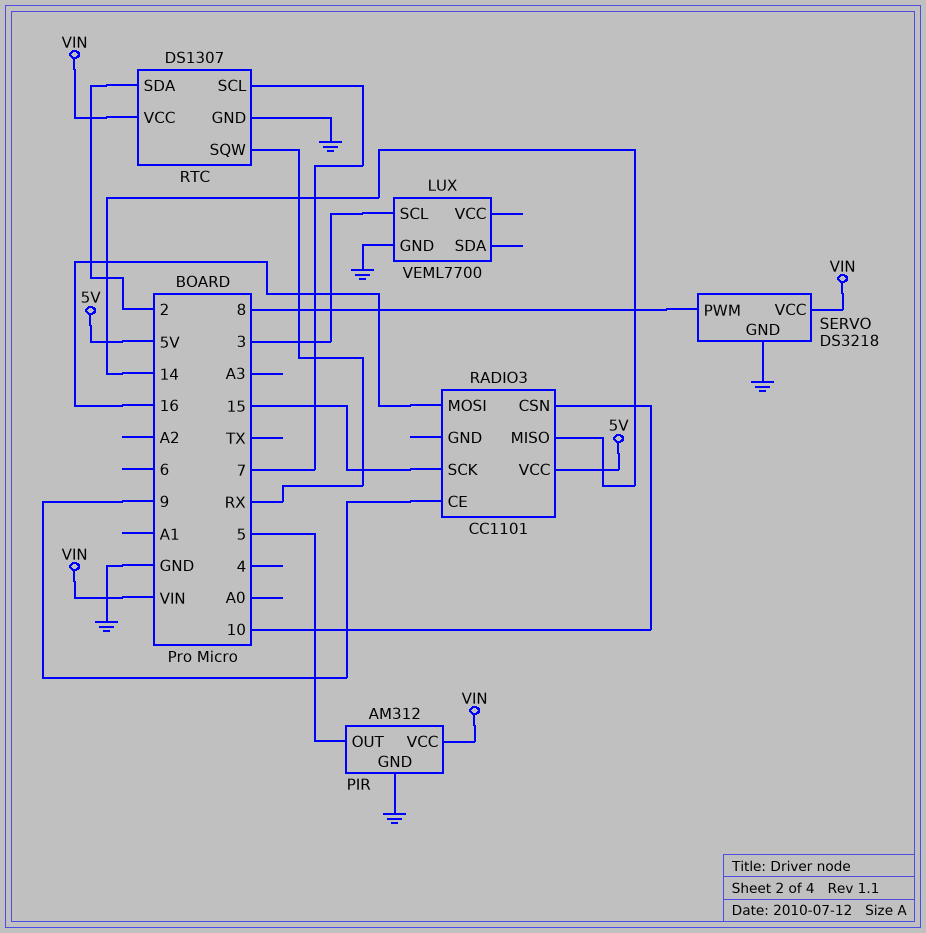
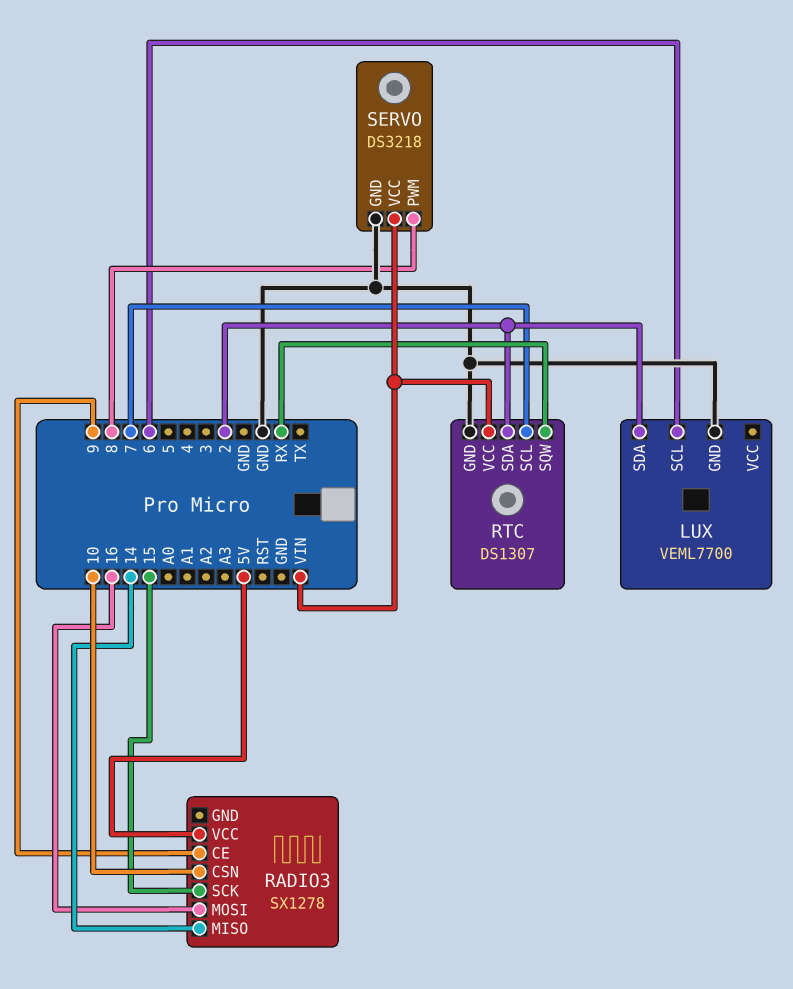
LUX pin SCL: 3 -> 6
LUX pin SDA: none -> 2
PIR: AM312 -> none
PIR pin GND: GND -> none
PIR pin OUT: 5 -> none
PIR pin VCC: VIN -> none
RADIO3: CC1101 -> SX1278

